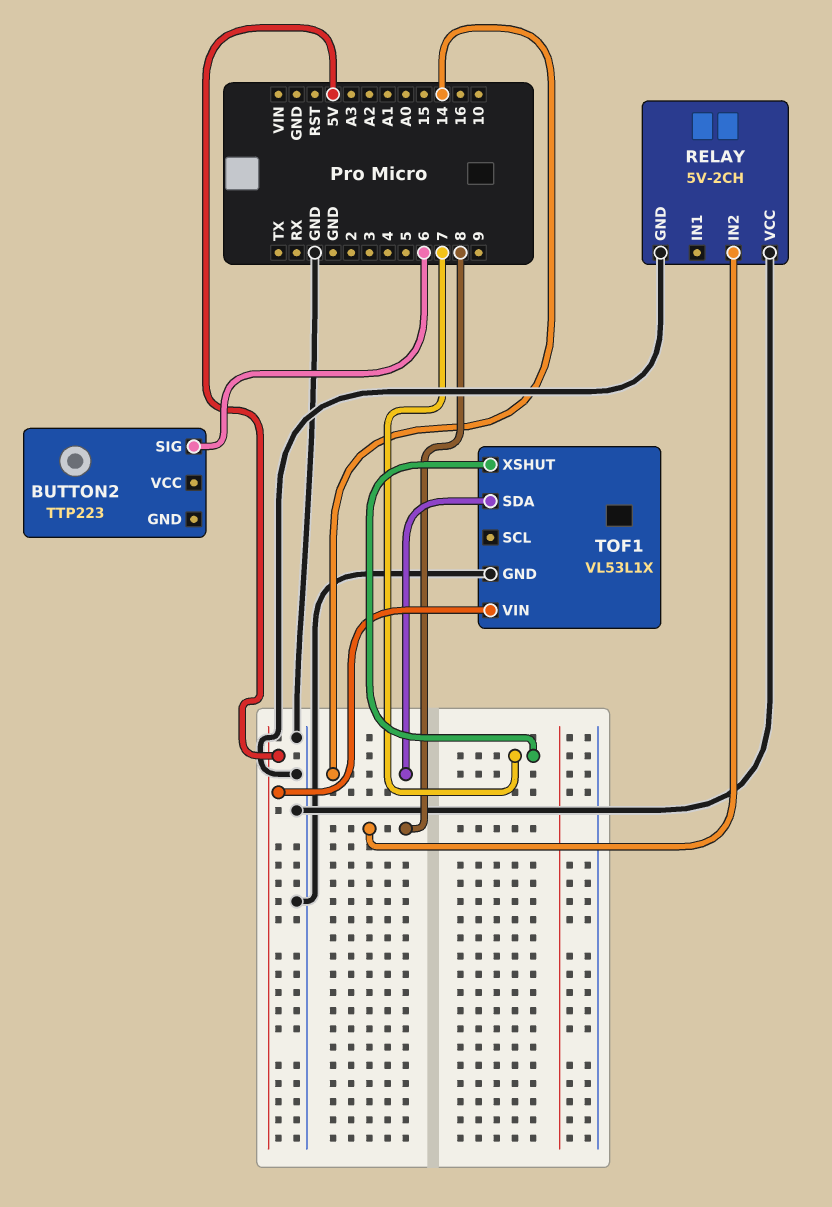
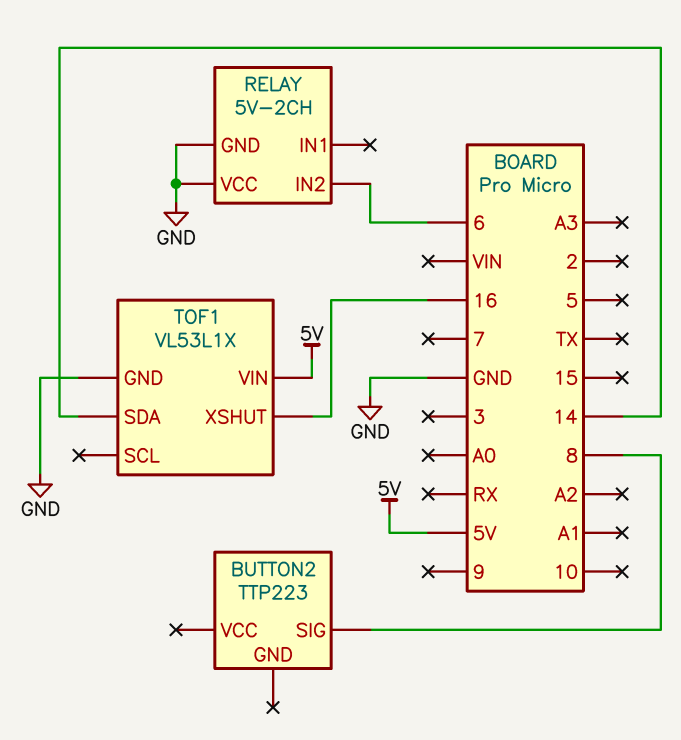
BUTTON2 pin SIG: 6 -> 8
RELAY pin IN2: 8 -> 6
TOF1 pin XSHUT: 7 -> 16

